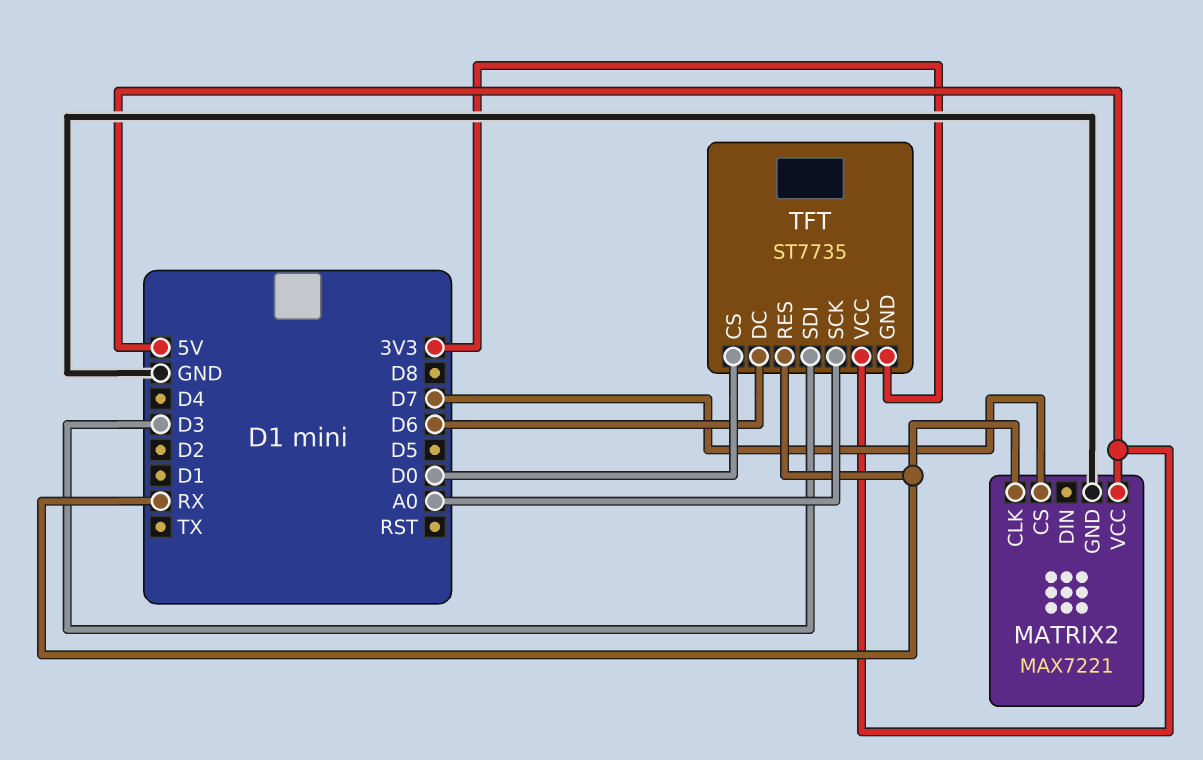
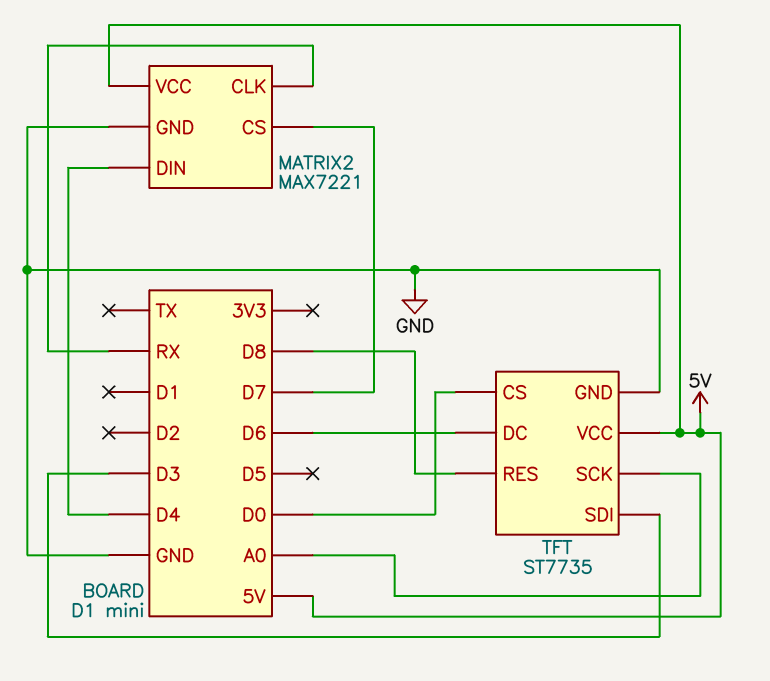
MATRIX2 pin DIN: none -> D4
TFT pin GND: 3V3 -> GND
TFT pin RES: RX -> D8

